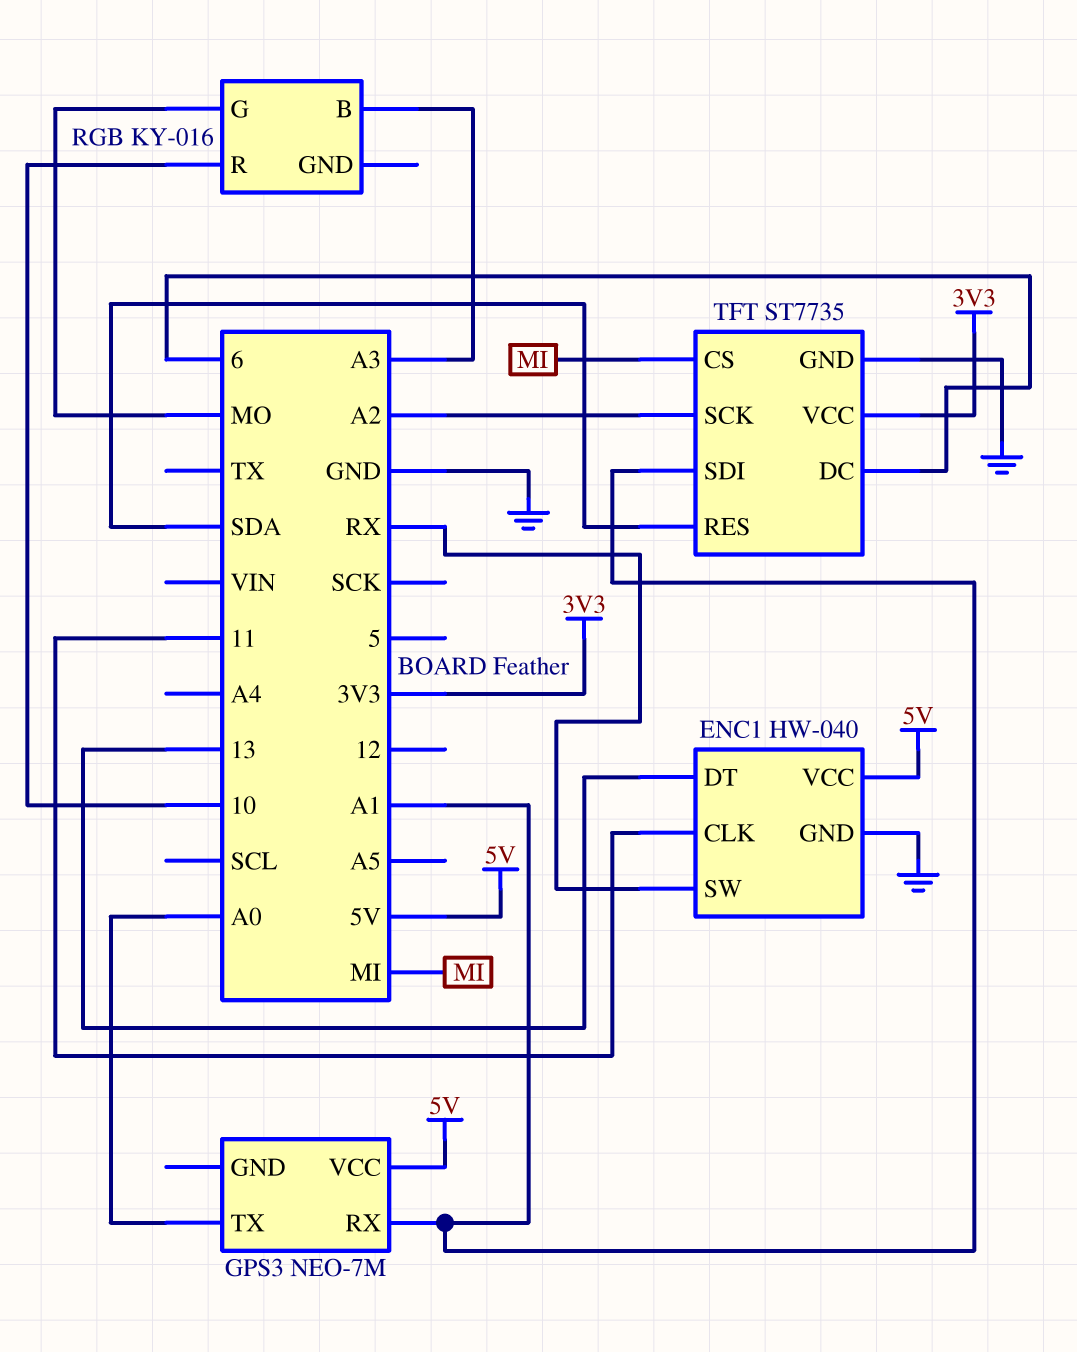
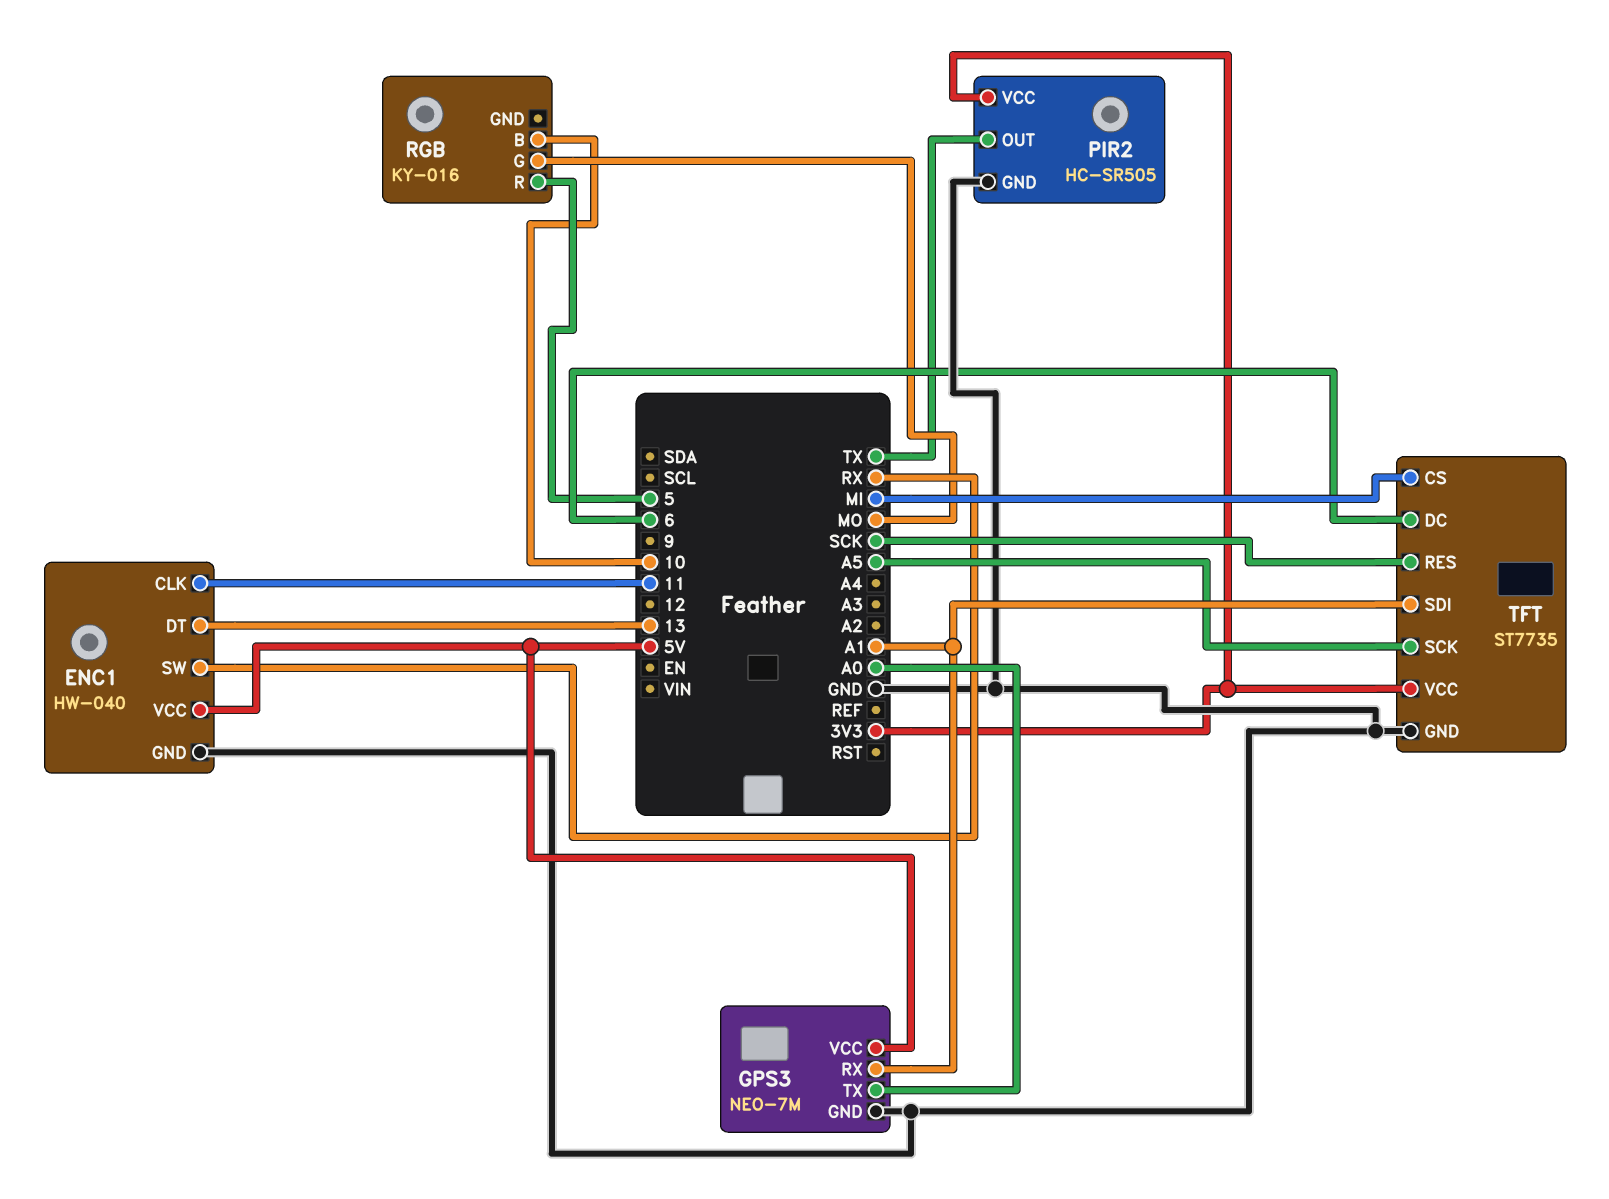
GPS3 pin GND: none -> GND
PIR2: none -> HC-SR505
PIR2 pin GND: none -> GND
PIR2 pin OUT: none -> TX
PIR2 pin VCC: none -> 3V3
RGB pin B: A3 -> 10
RGB pin R: 10 -> 5
TFT pin RES: SDA -> SCK
TFT pin SCK: A2 -> A5

